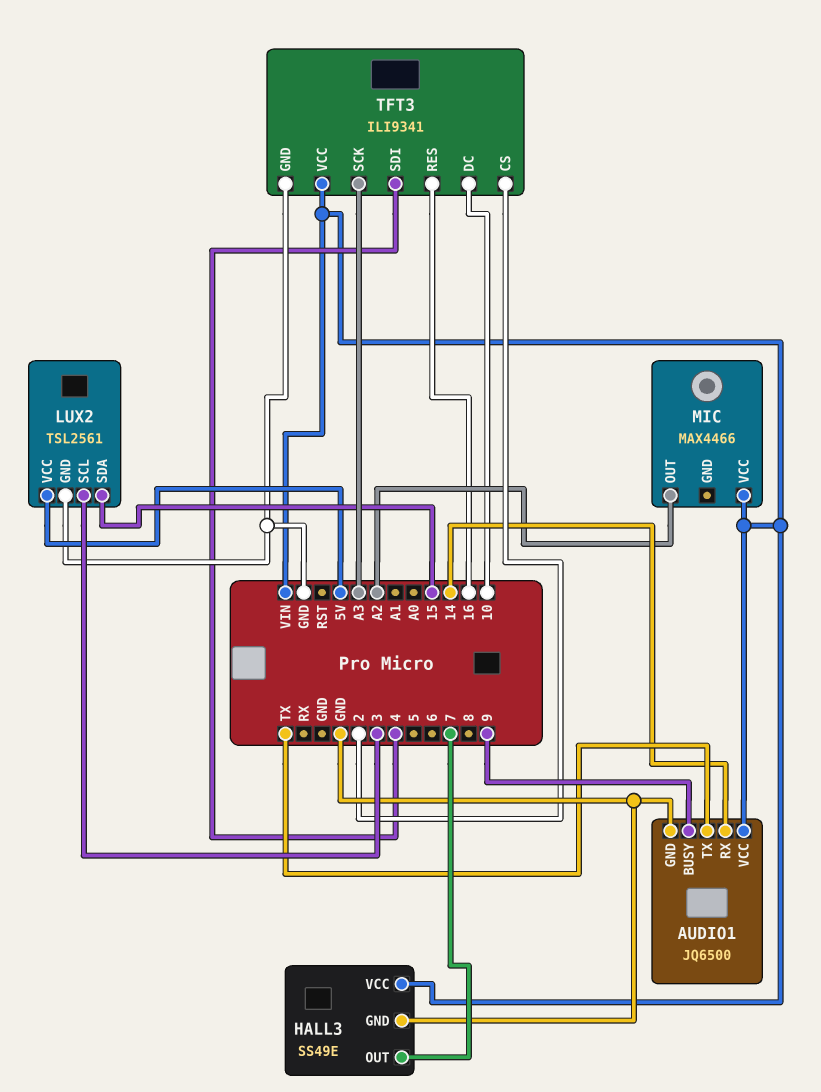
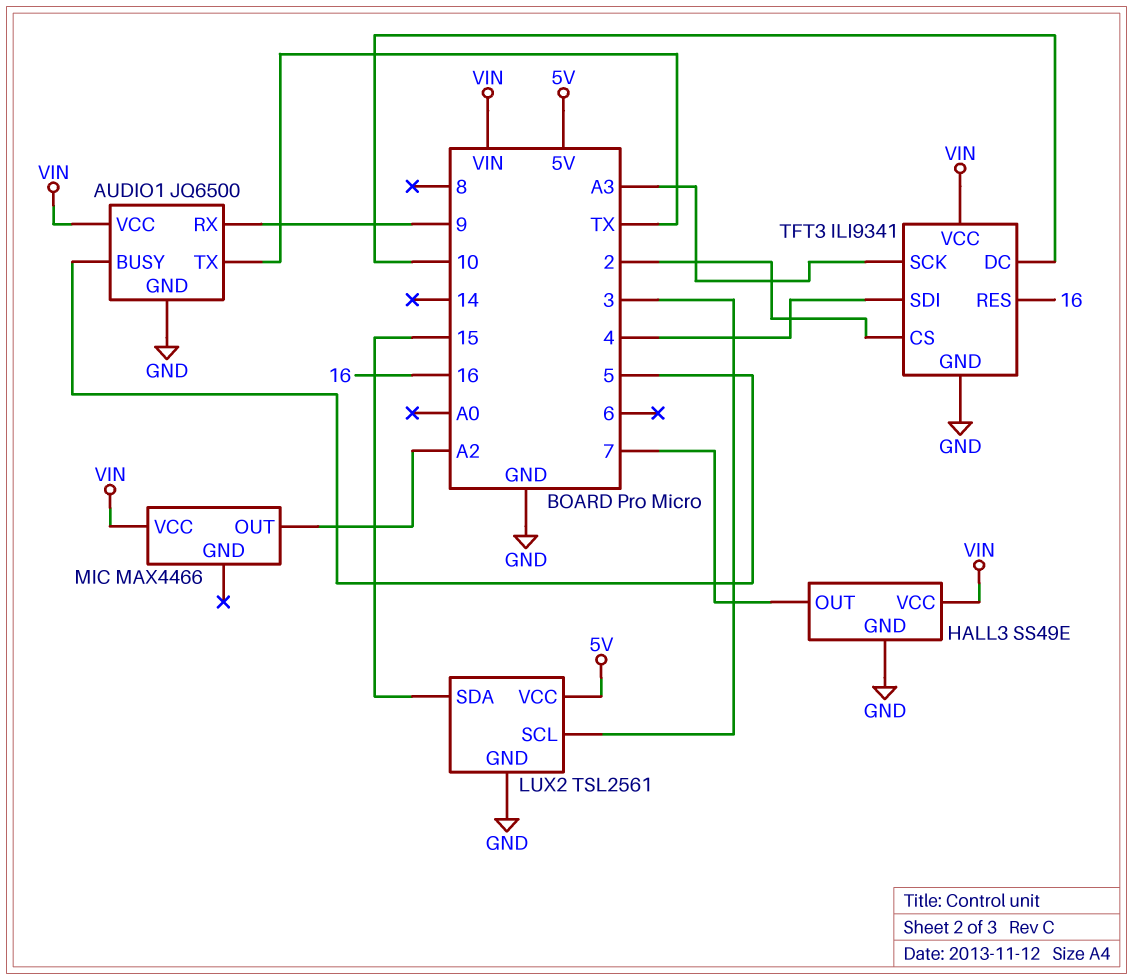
AUDIO1 pin BUSY: 9 -> 5
AUDIO1 pin RX: 14 -> 9

